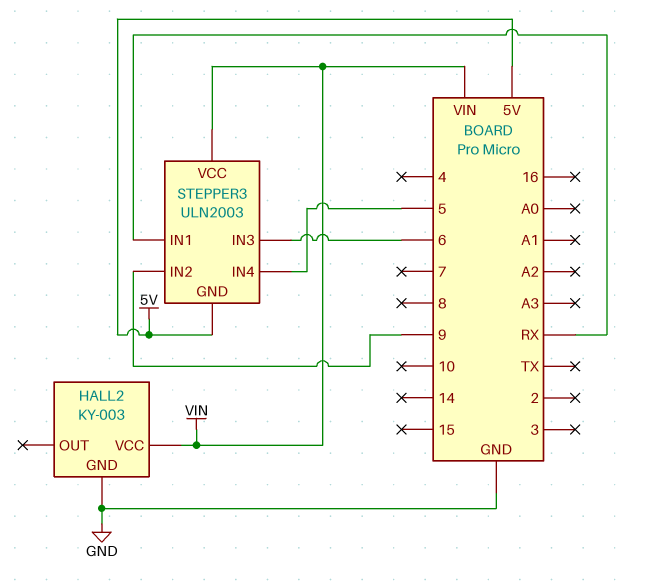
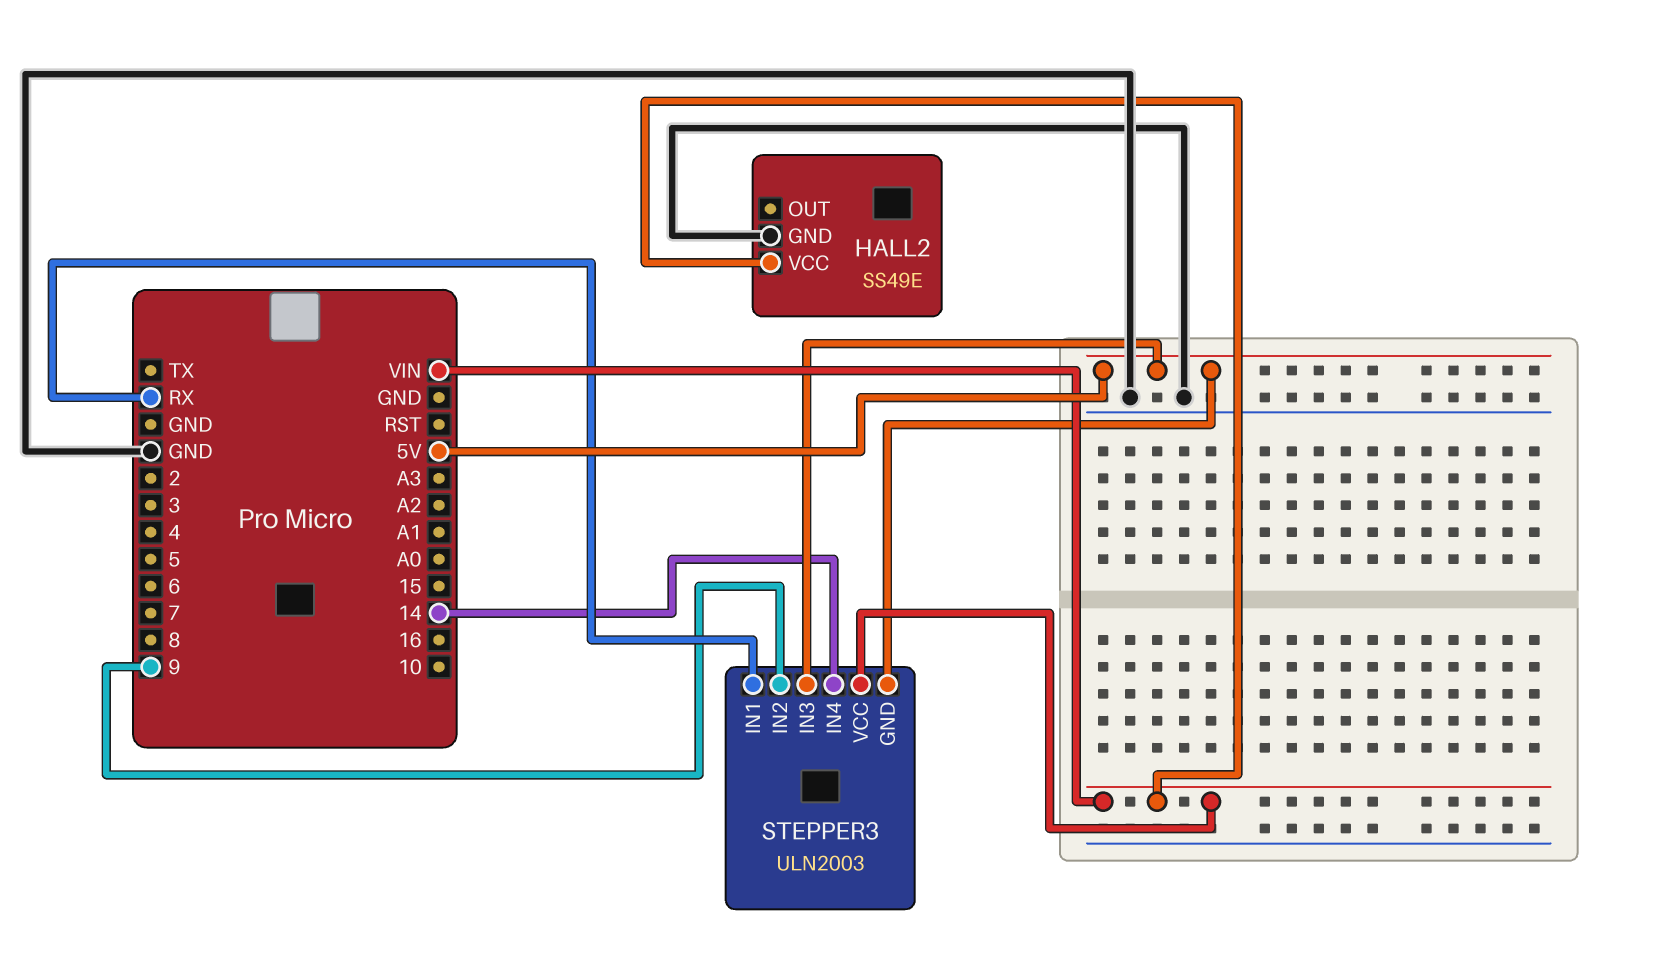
HALL2: KY-003 -> SS49E
STEPPER3 pin IN3: 6 -> 5V
STEPPER3 pin IN4: 5 -> 14

